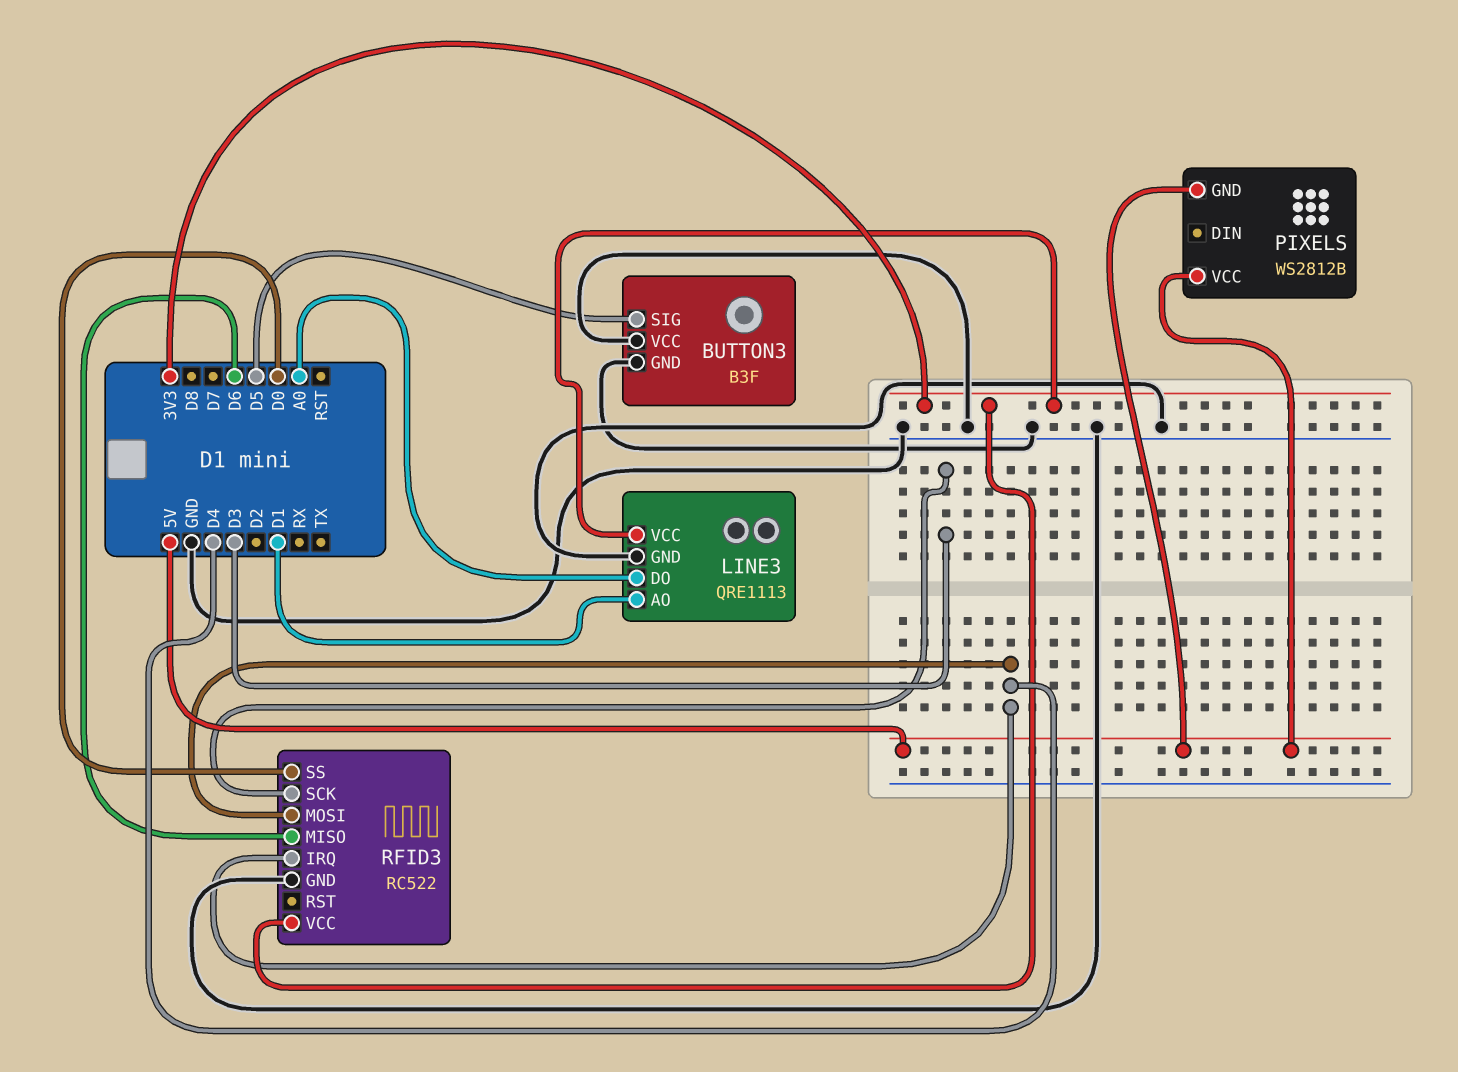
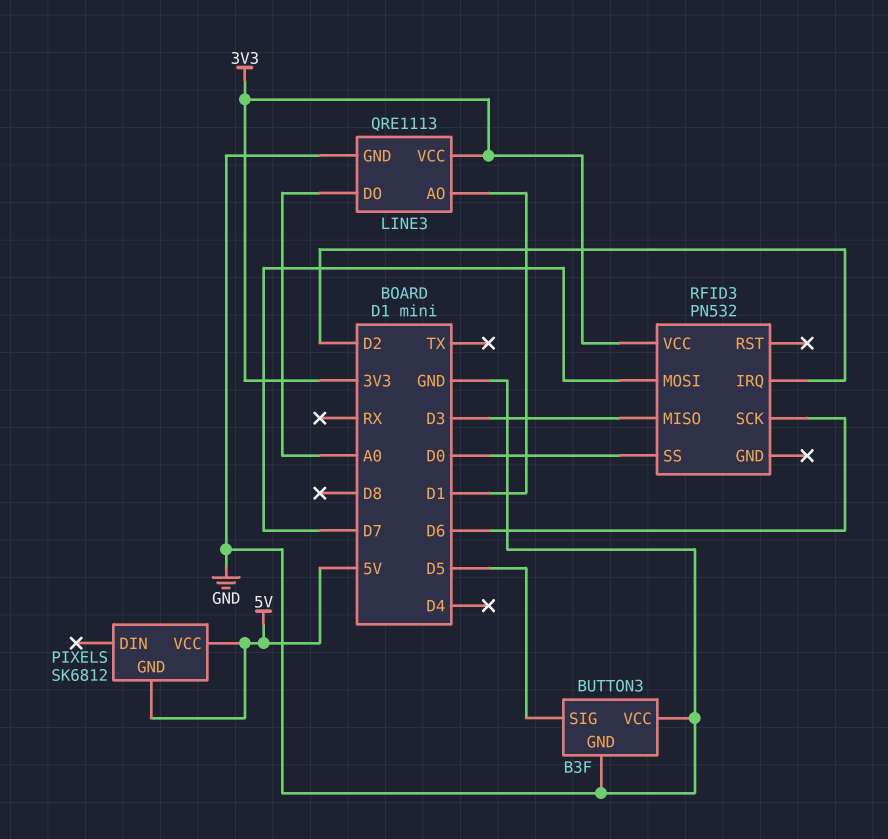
PIXELS: WS2812B -> SK6812
RFID3: RC522 -> PN532
RFID3 pin GND: GND -> none
RFID3 pin IRQ: D4 -> D2
RFID3 pin MISO: D6 -> D3
RFID3 pin MOSI: D4 -> D7
RFID3 pin SCK: D3 -> D6

